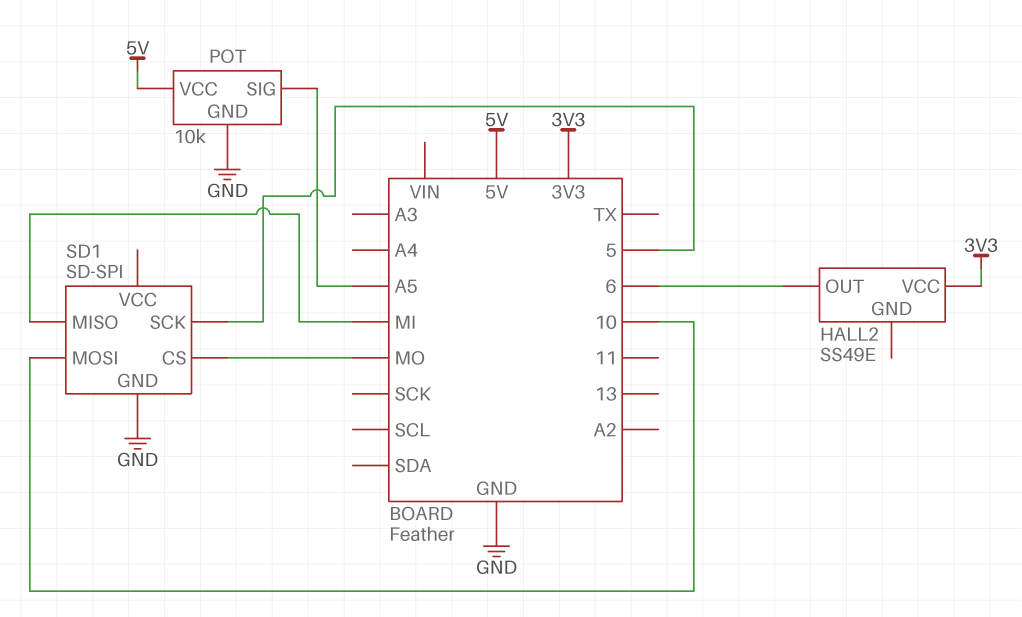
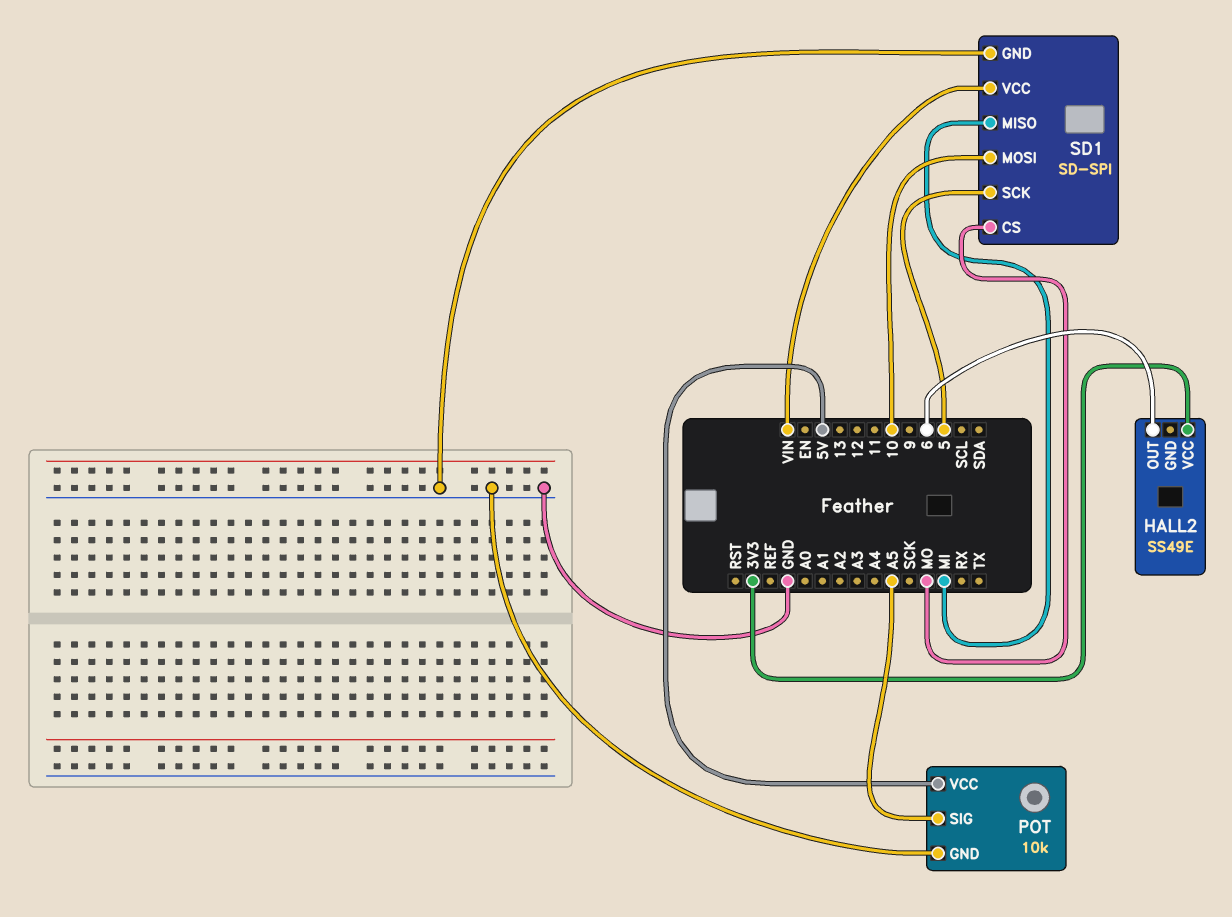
SD1 pin VCC: none -> VIN

